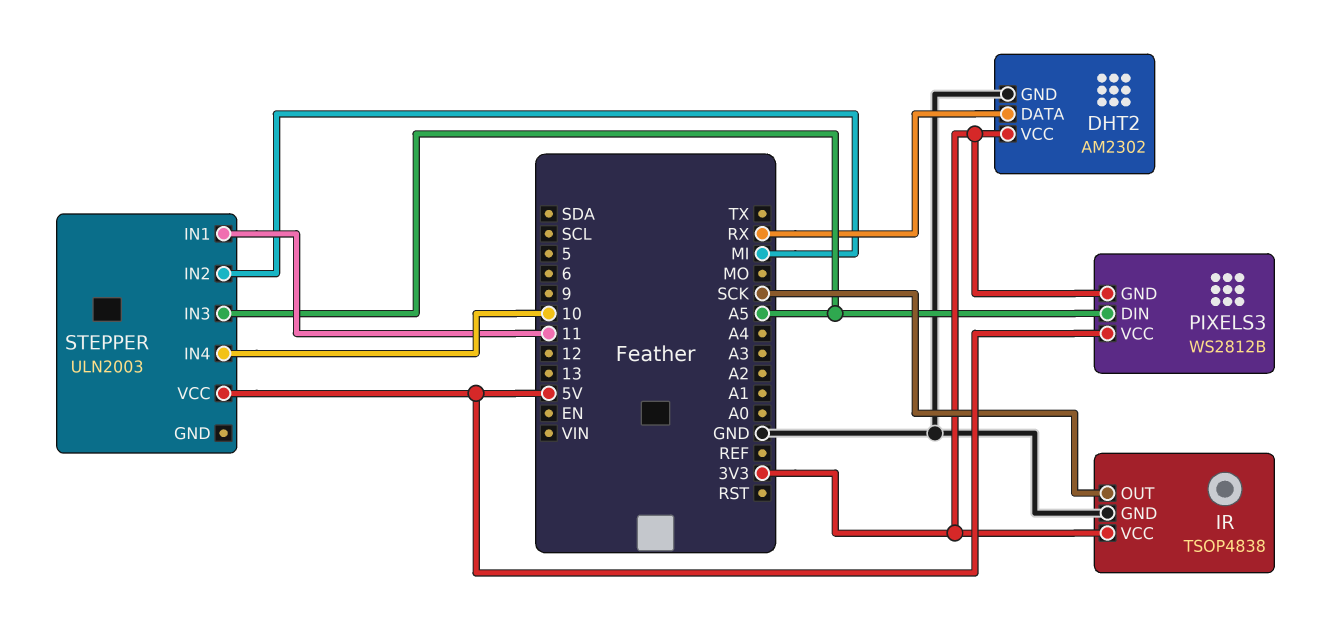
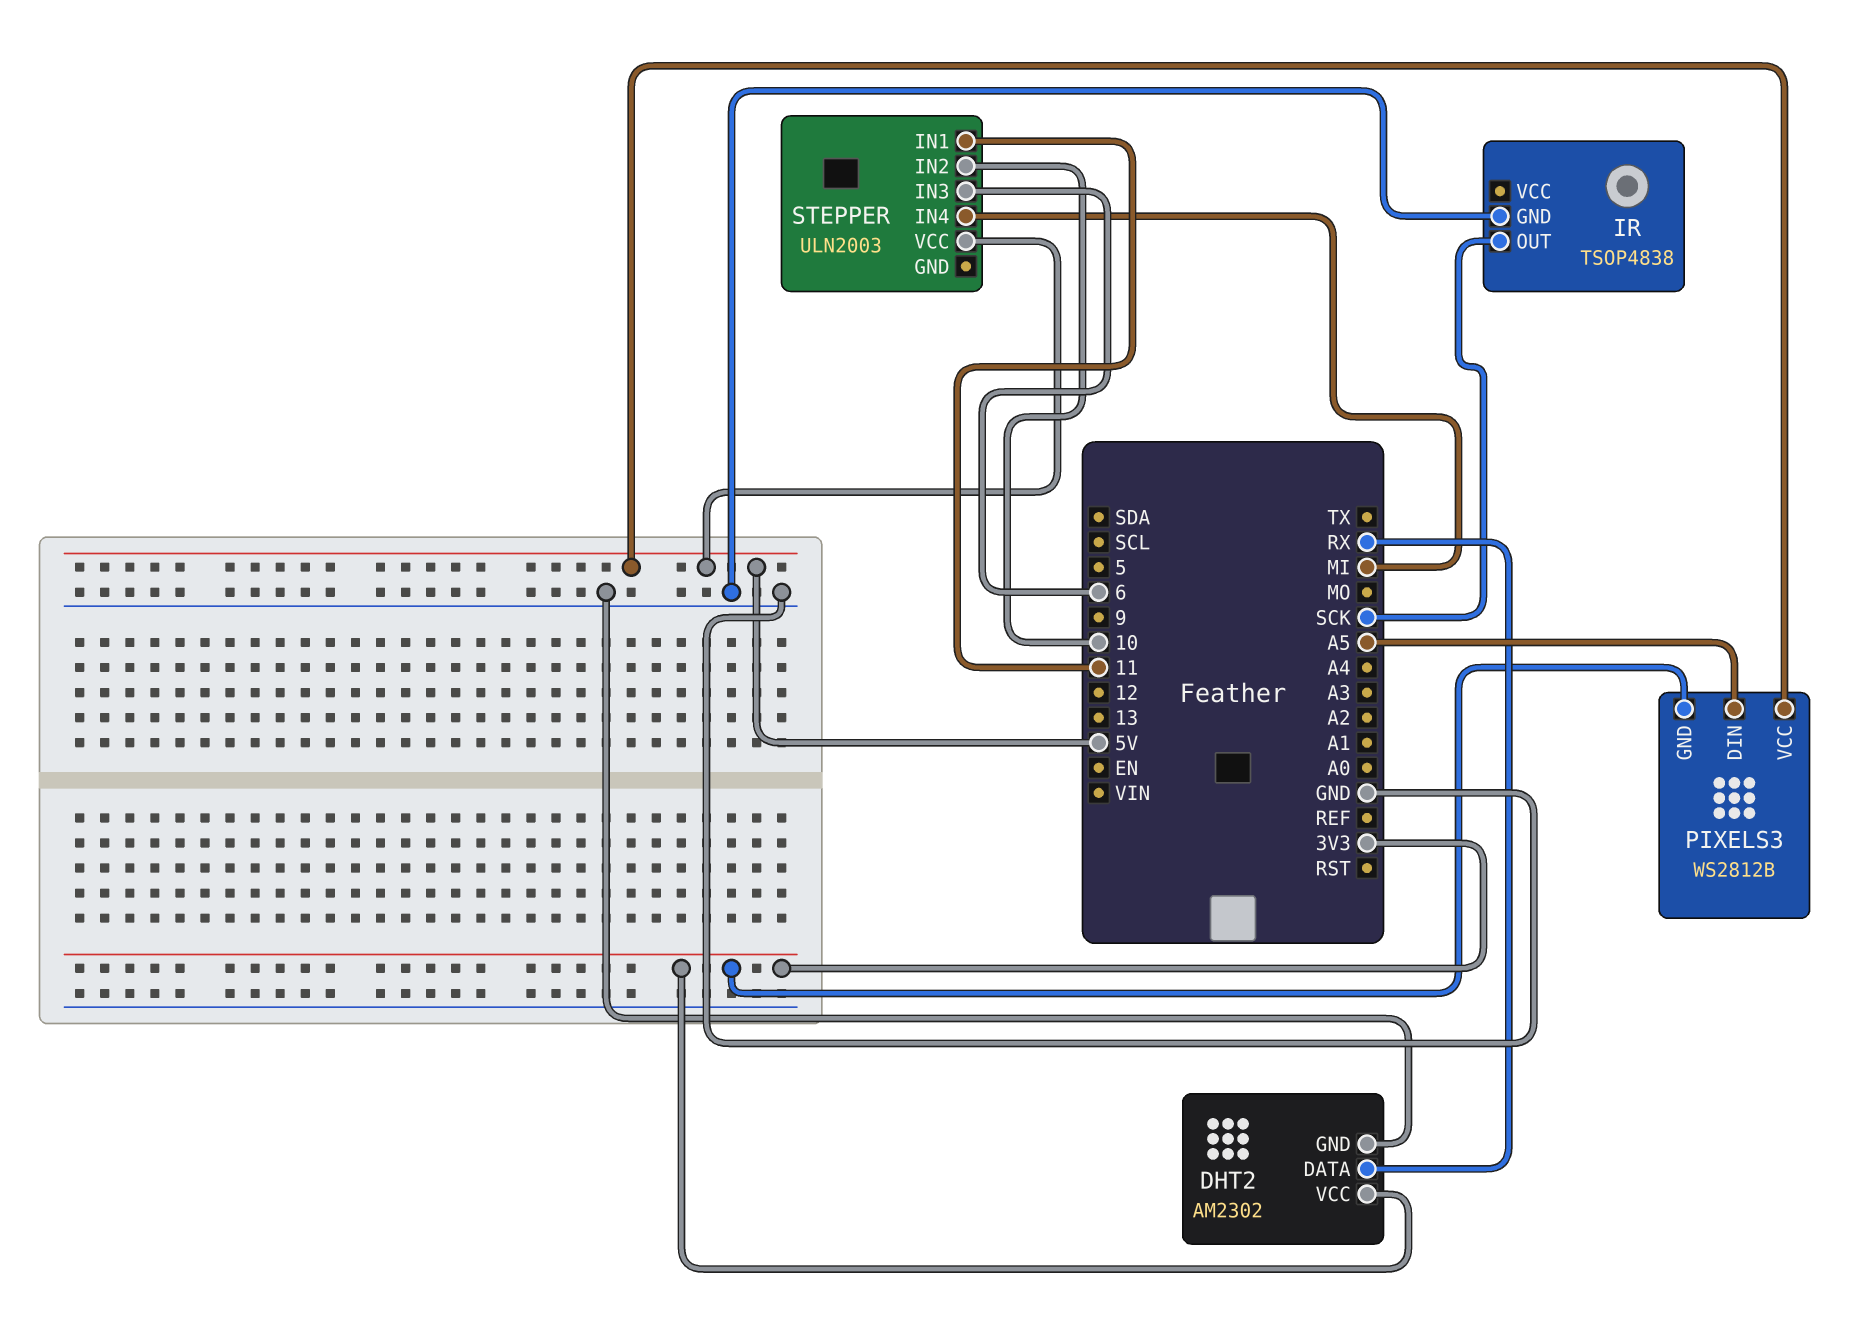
IR pin VCC: 3V3 -> none
STEPPER pin IN2: MI -> 10
STEPPER pin IN3: A5 -> 6
STEPPER pin IN4: 10 -> MI

